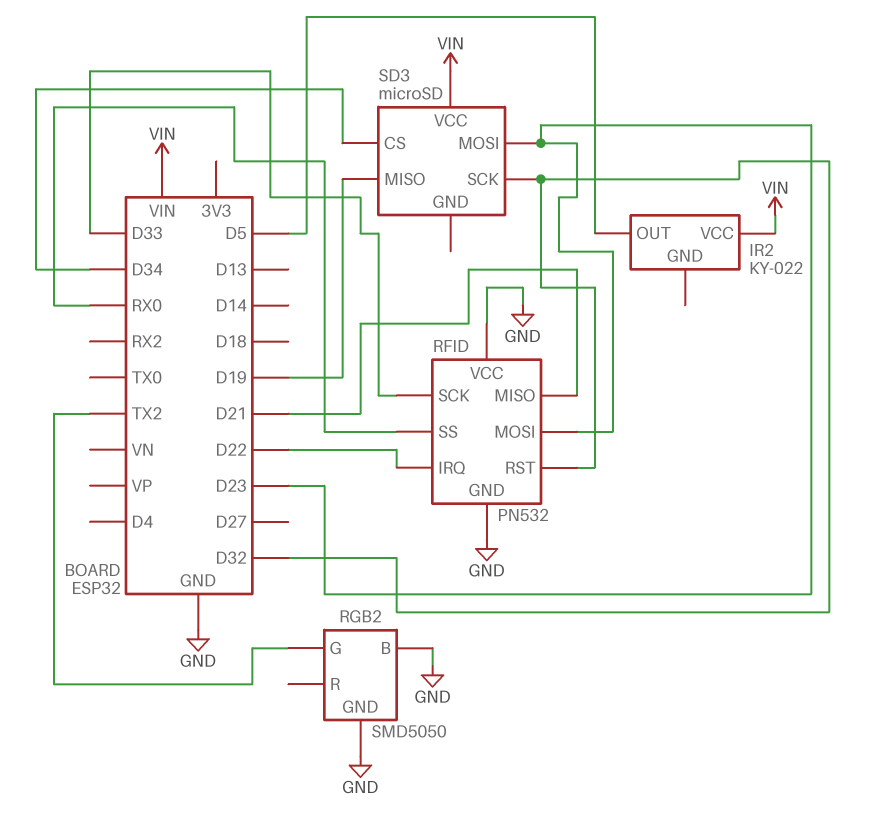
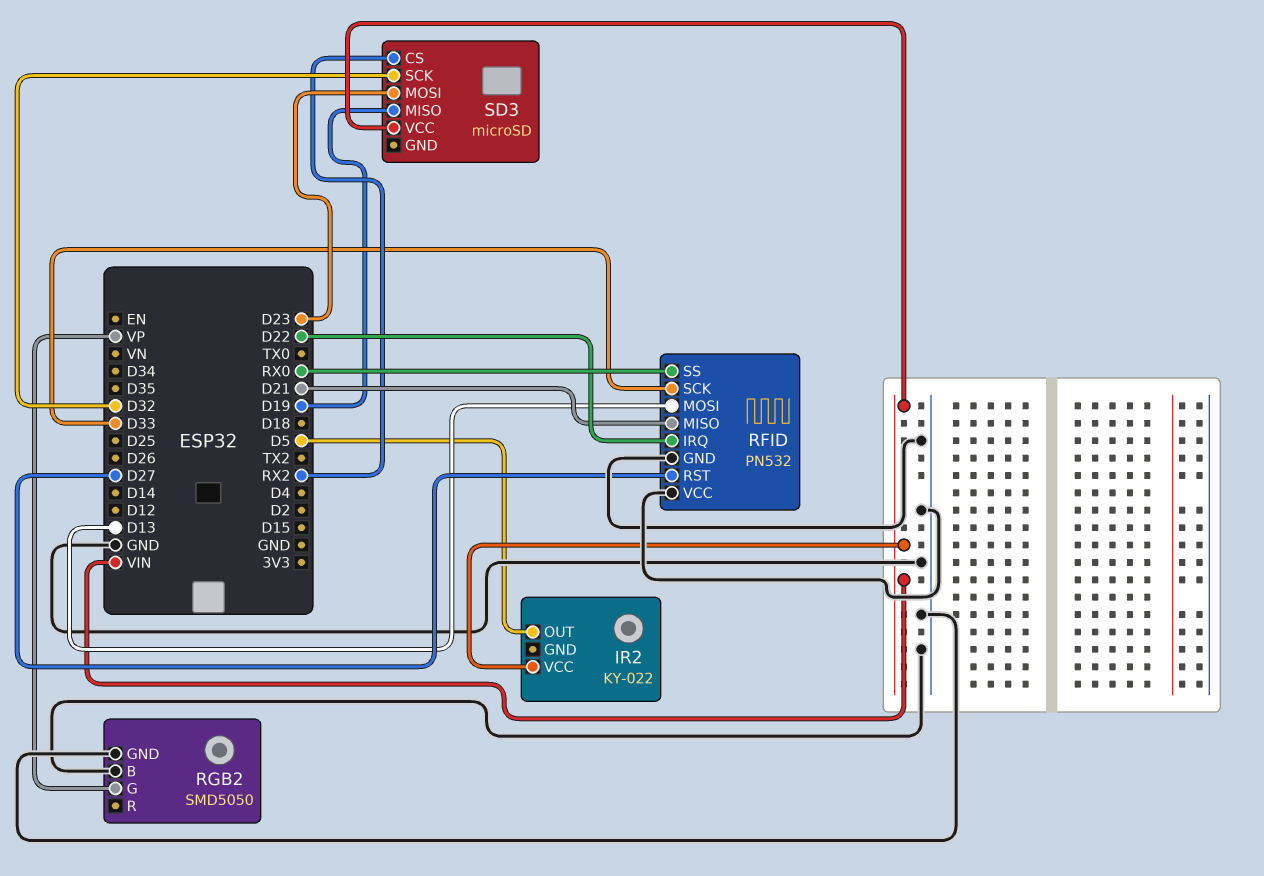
RFID pin MOSI: D23 -> D13
RFID pin RST: D32 -> D27
RGB2 pin G: TX2 -> VP
SD3 pin CS: D34 -> RX2

